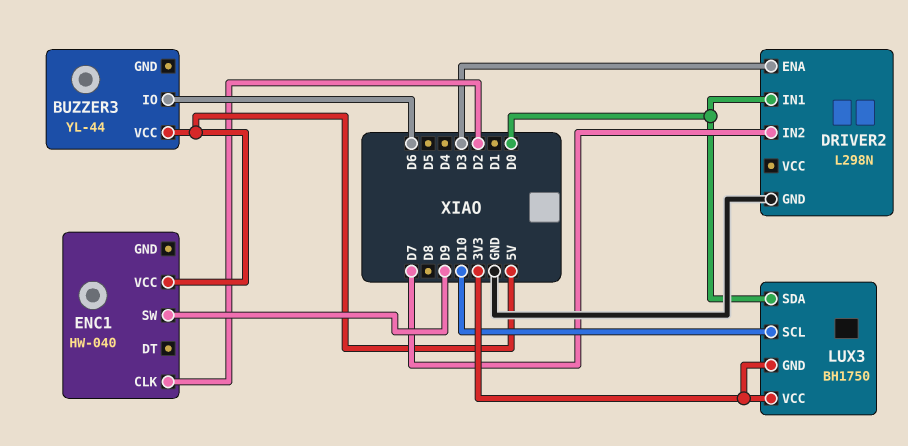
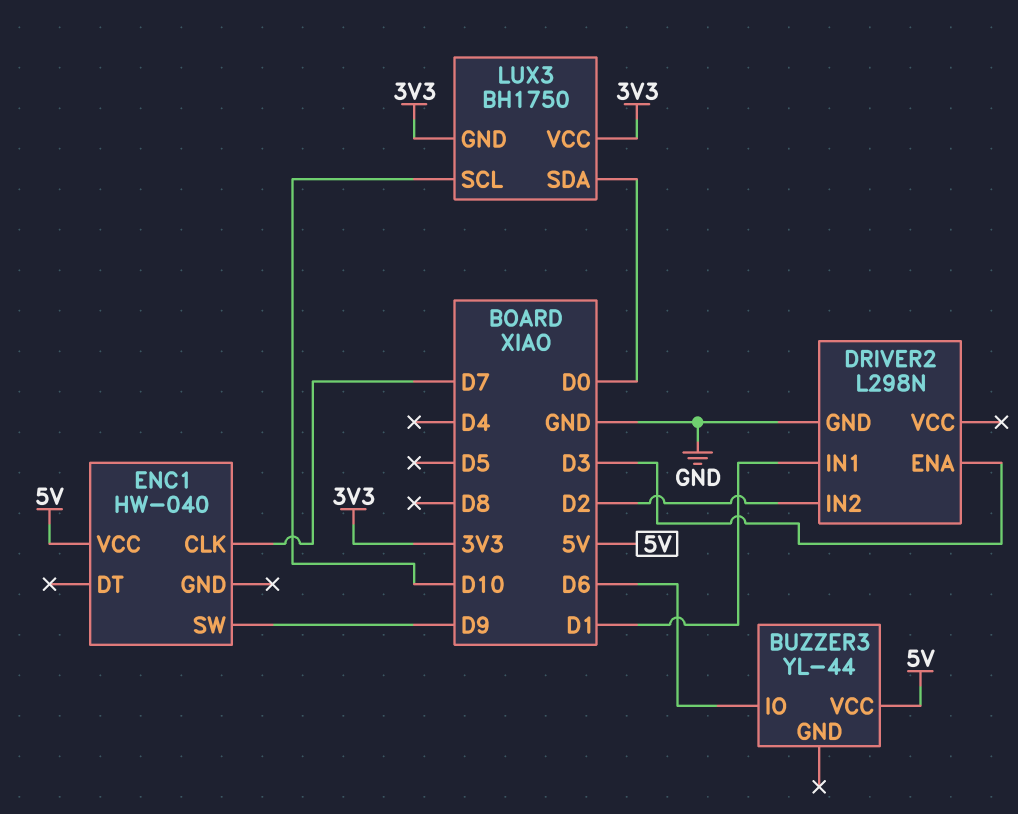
DRIVER2 pin IN1: D0 -> D1
DRIVER2 pin IN2: D7 -> D2
ENC1 pin CLK: D2 -> D7

